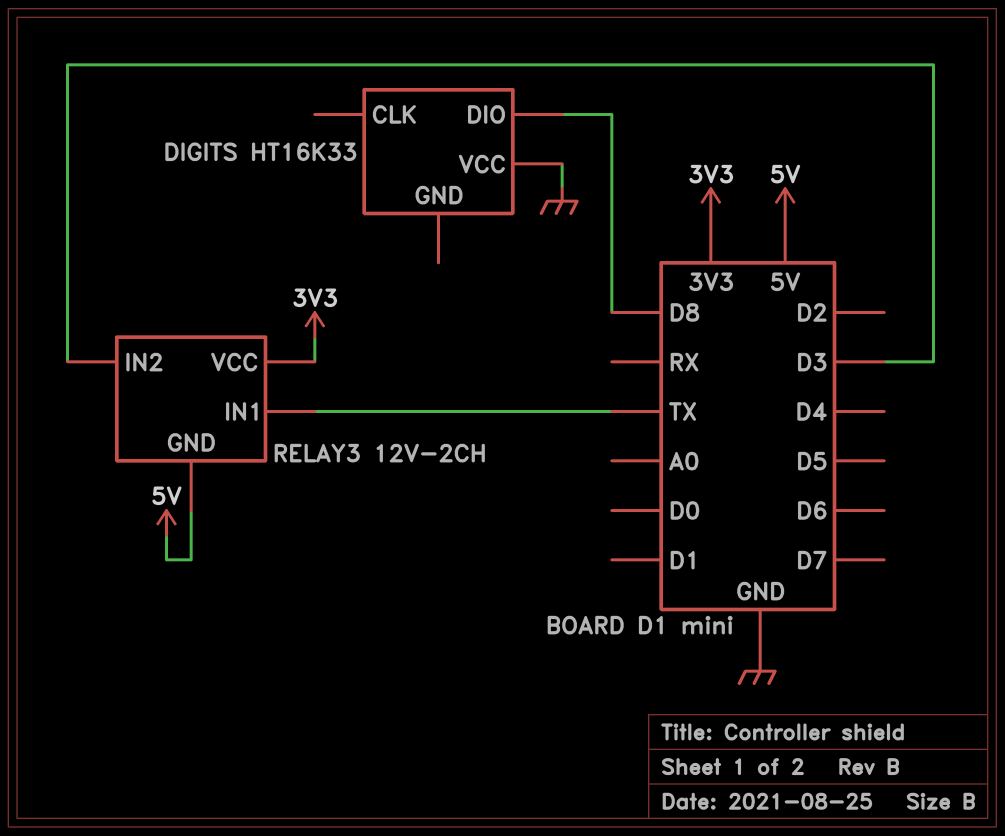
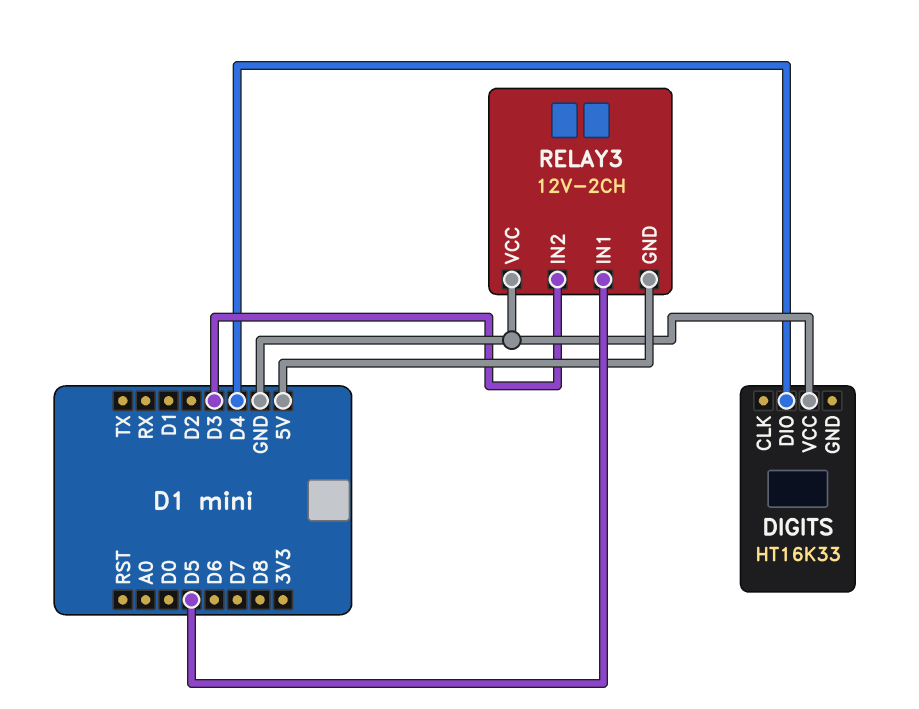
DIGITS pin DIO: D8 -> D4
RELAY3 pin IN1: TX -> D5
RELAY3 pin VCC: 3V3 -> GND

